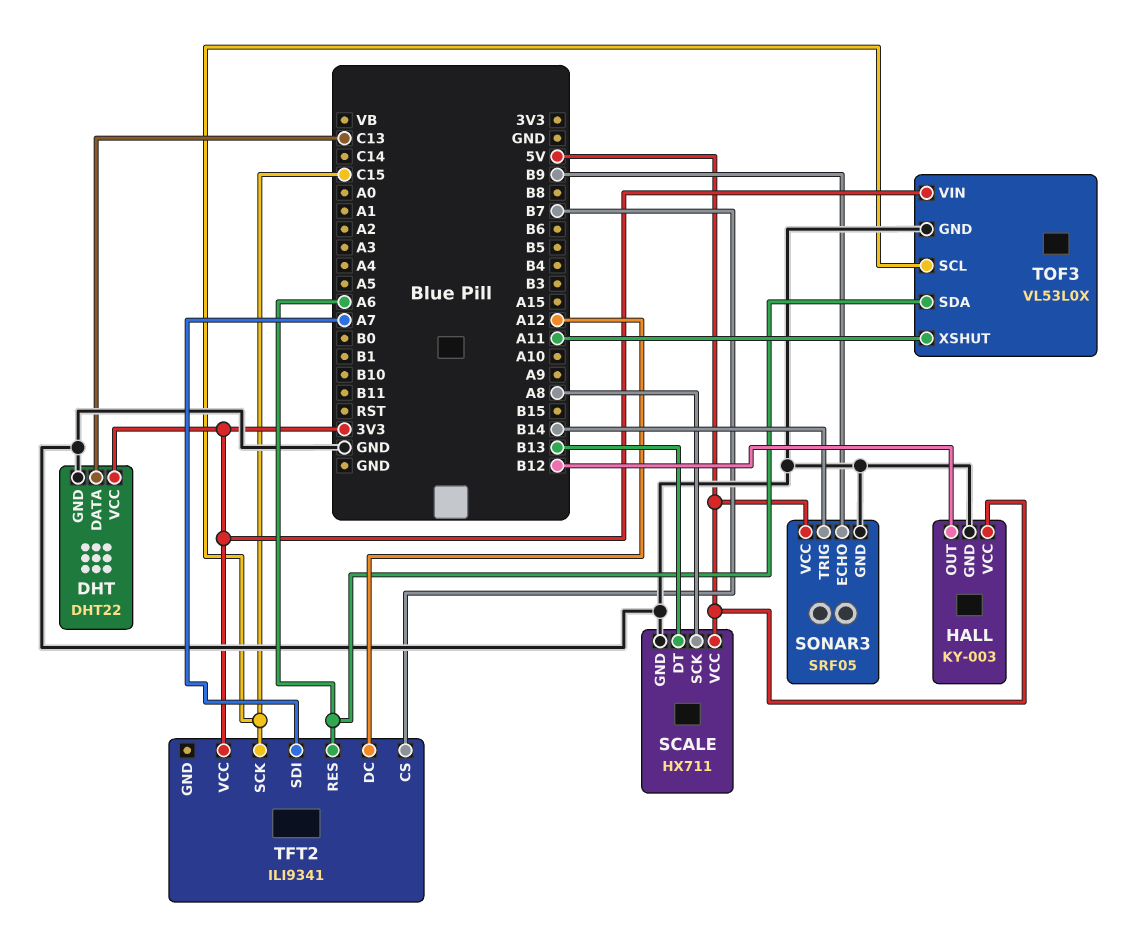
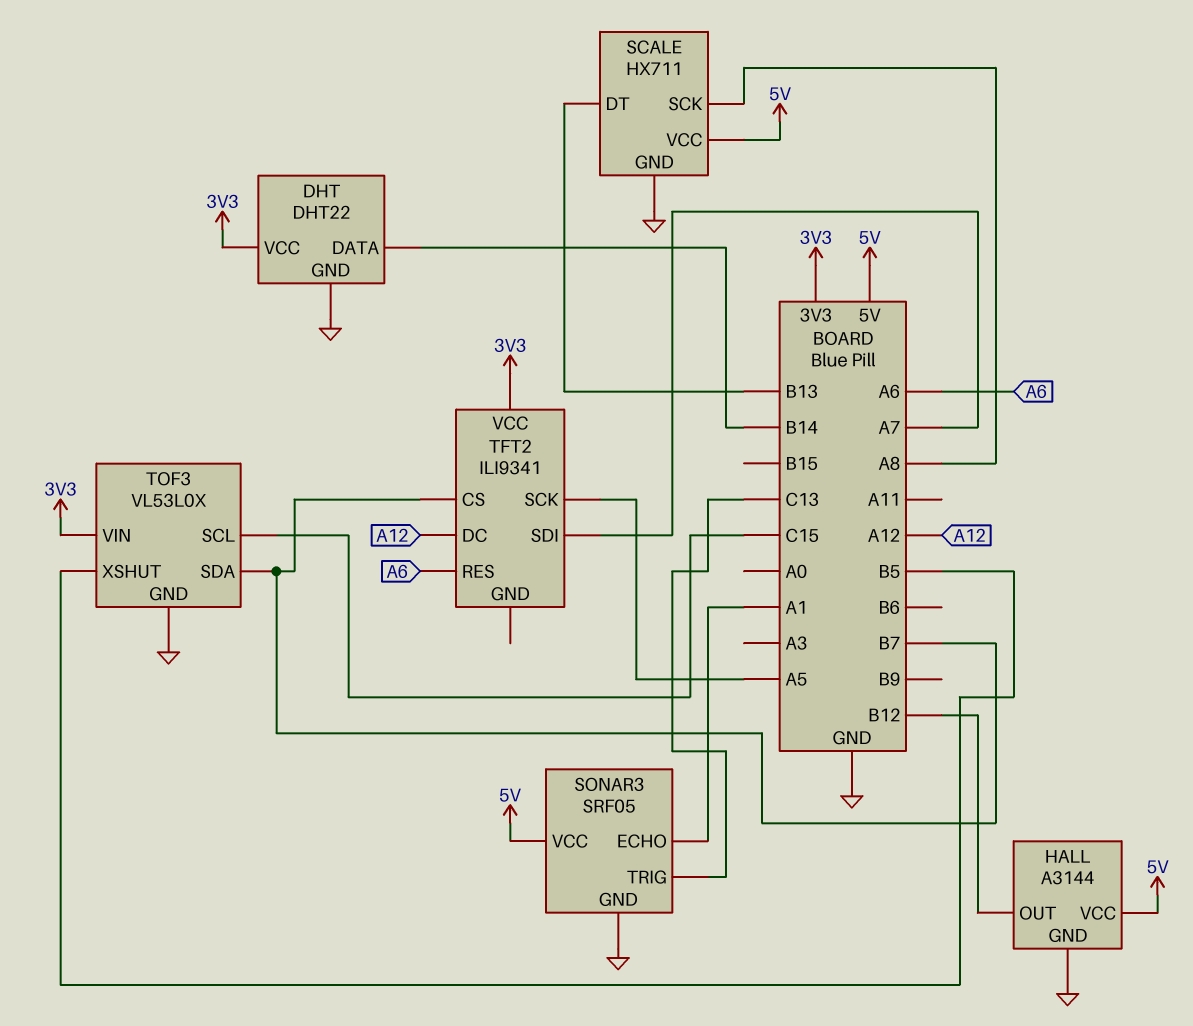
DHT pin DATA: C13 -> B14
HALL: KY-003 -> A3144
SONAR3 pin ECHO: B9 -> A1
SONAR3 pin TRIG: B14 -> C13
TFT2 pin SCK: C15 -> A5
TOF3 pin SDA: A6 -> B7
TOF3 pin XSHUT: A11 -> B5

